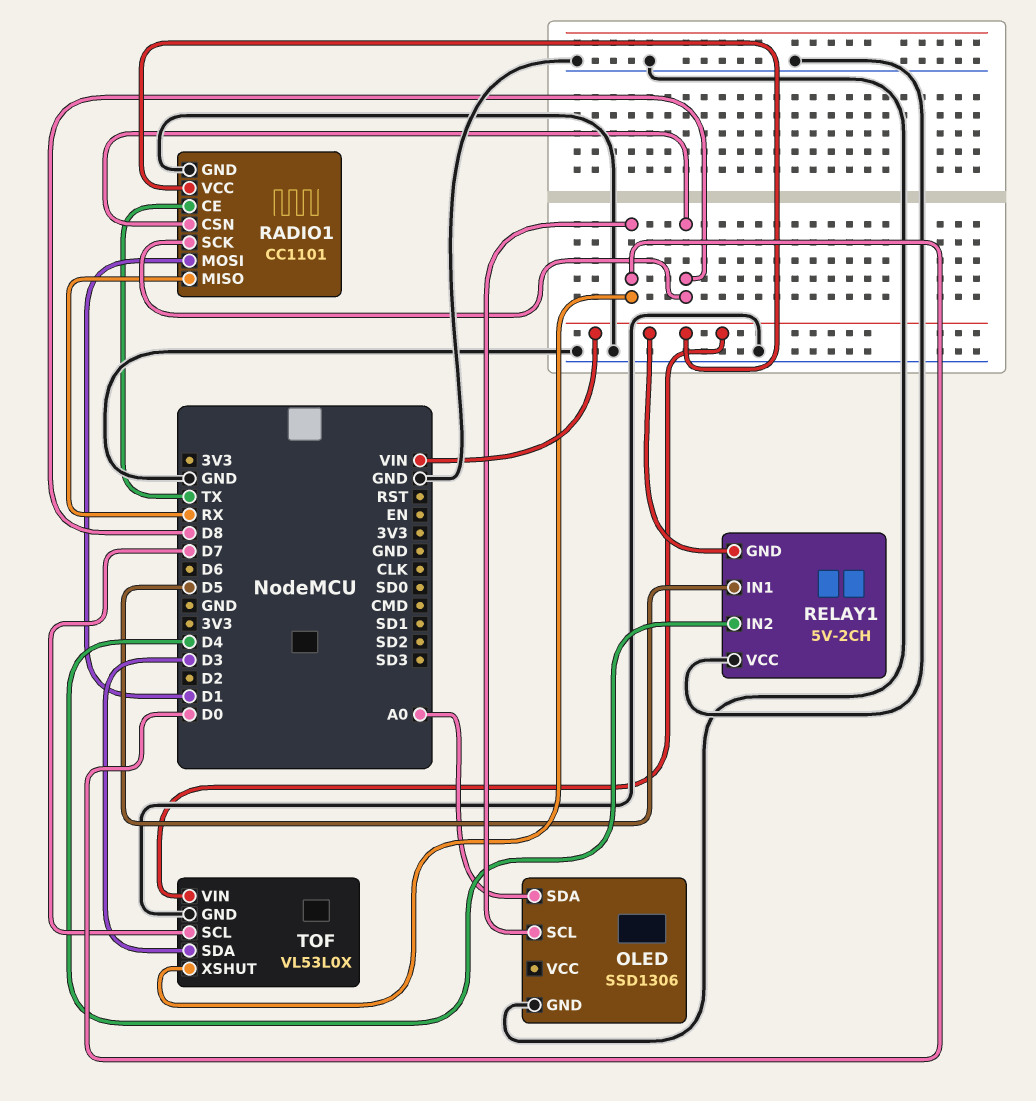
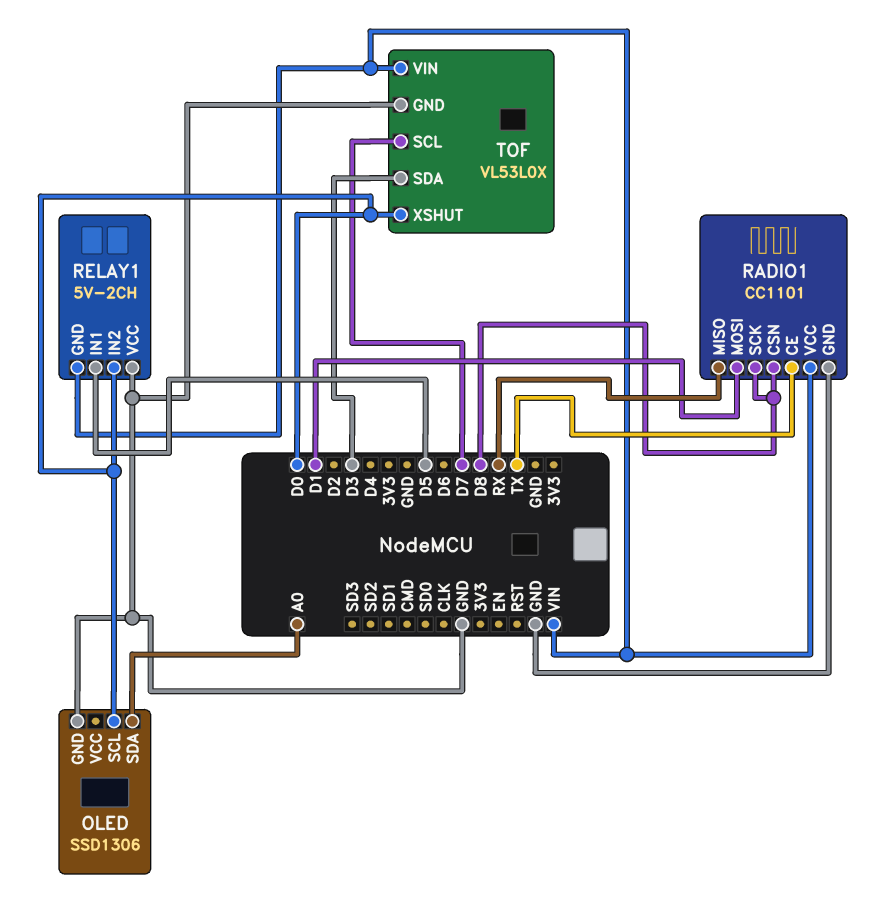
RELAY1 pin IN2: D4 -> D0

